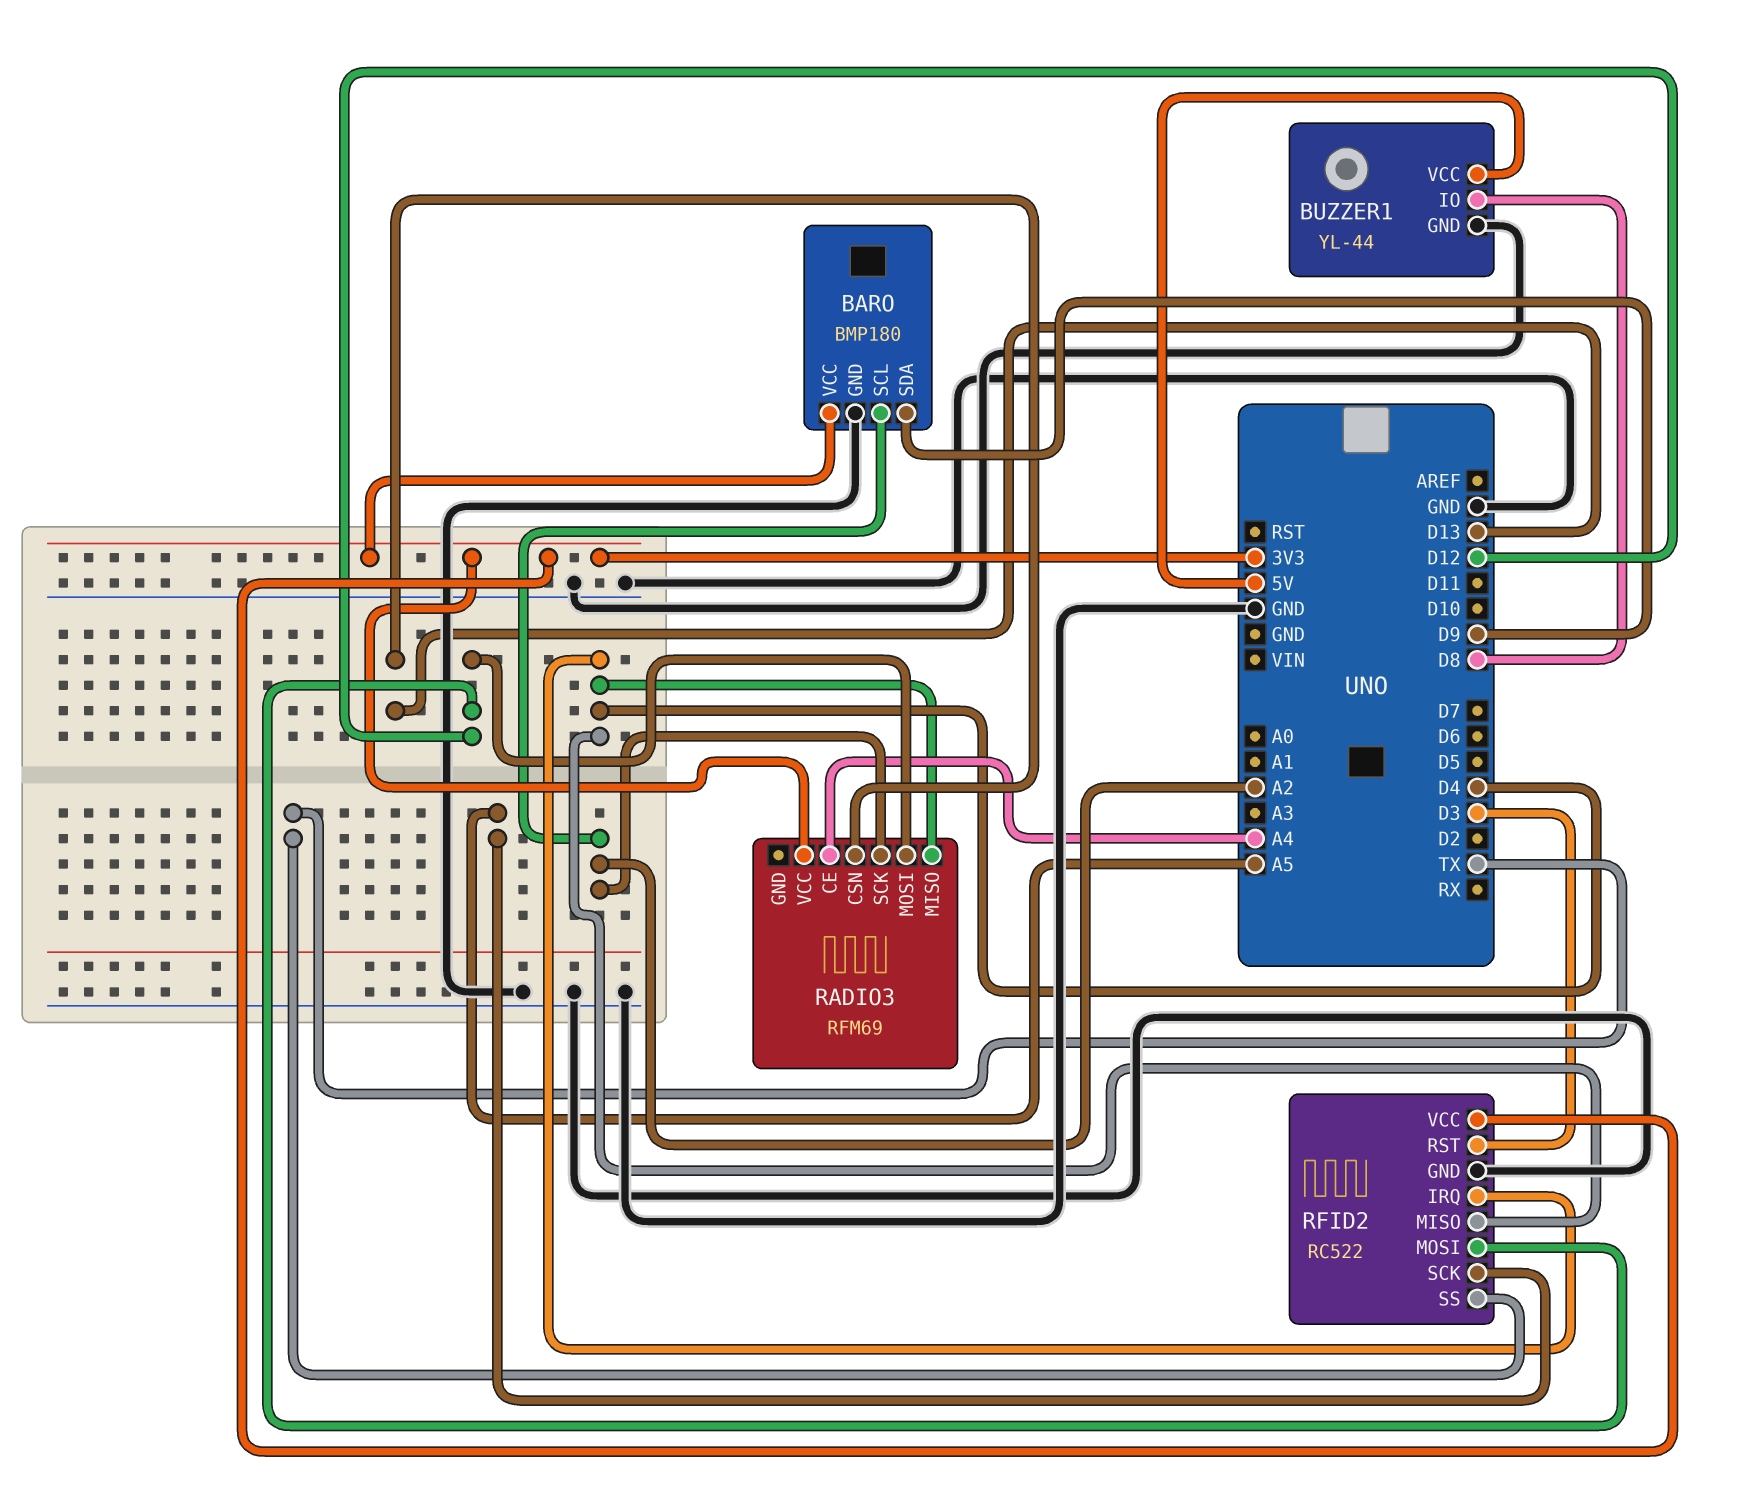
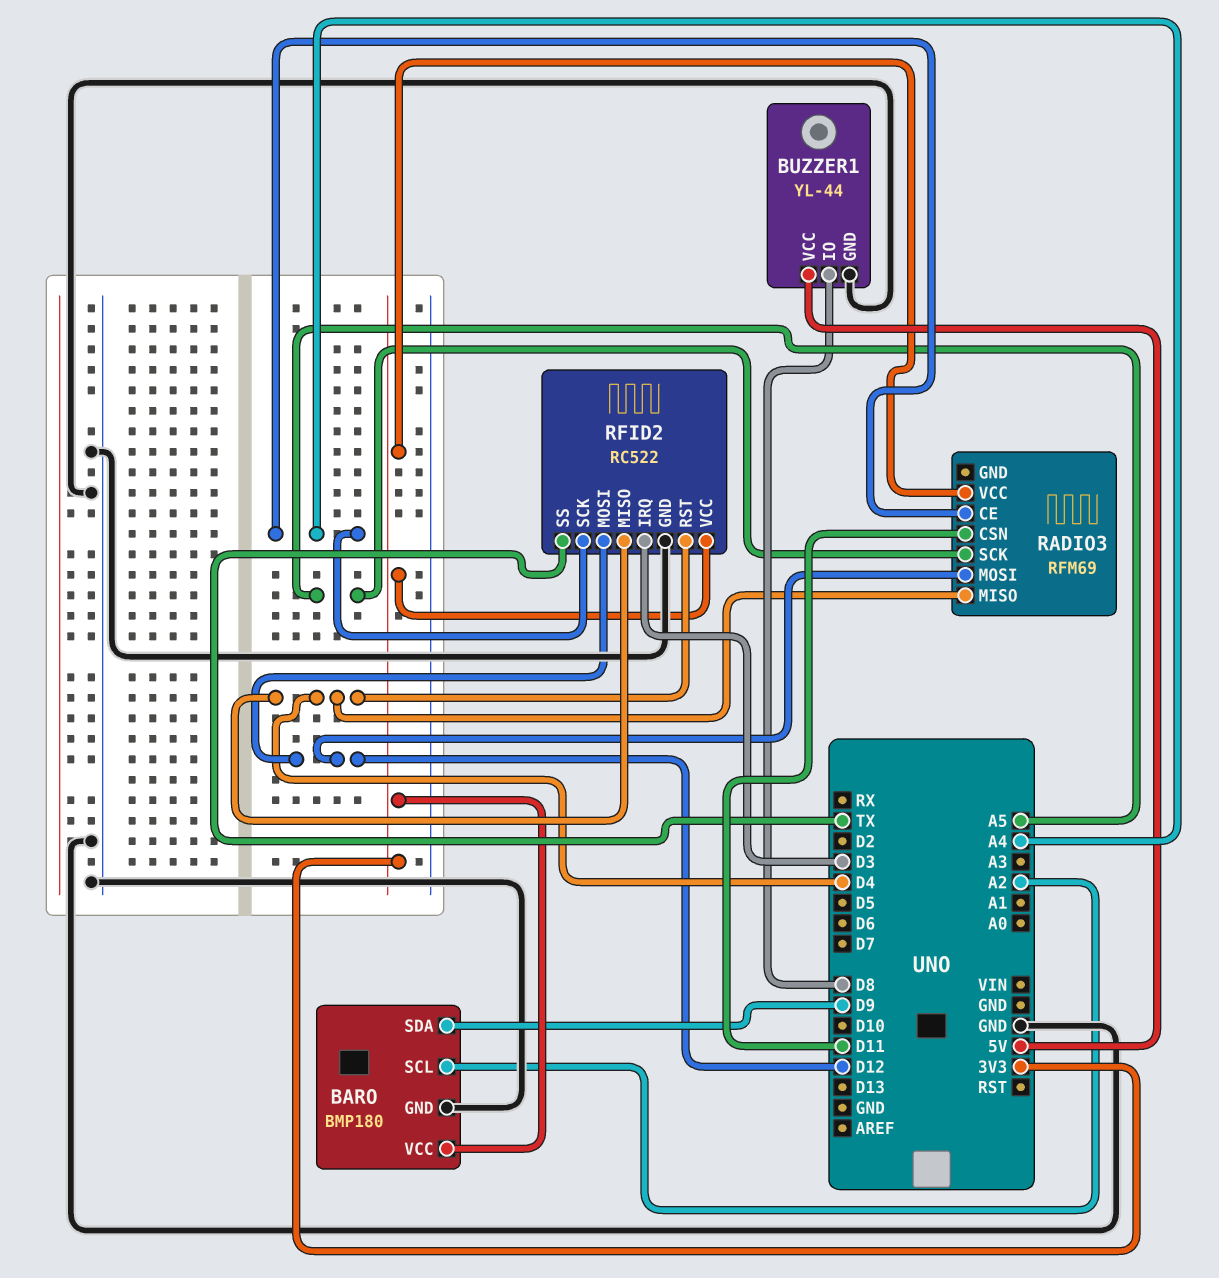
RADIO3 pin CSN: D13 -> D11
RADIO3 pin SCK: A2 -> A5
RFID2 pin IRQ: D4 -> D3
RFID2 pin RST: D3 -> D4
RFID2 pin SCK: A5 -> A4

